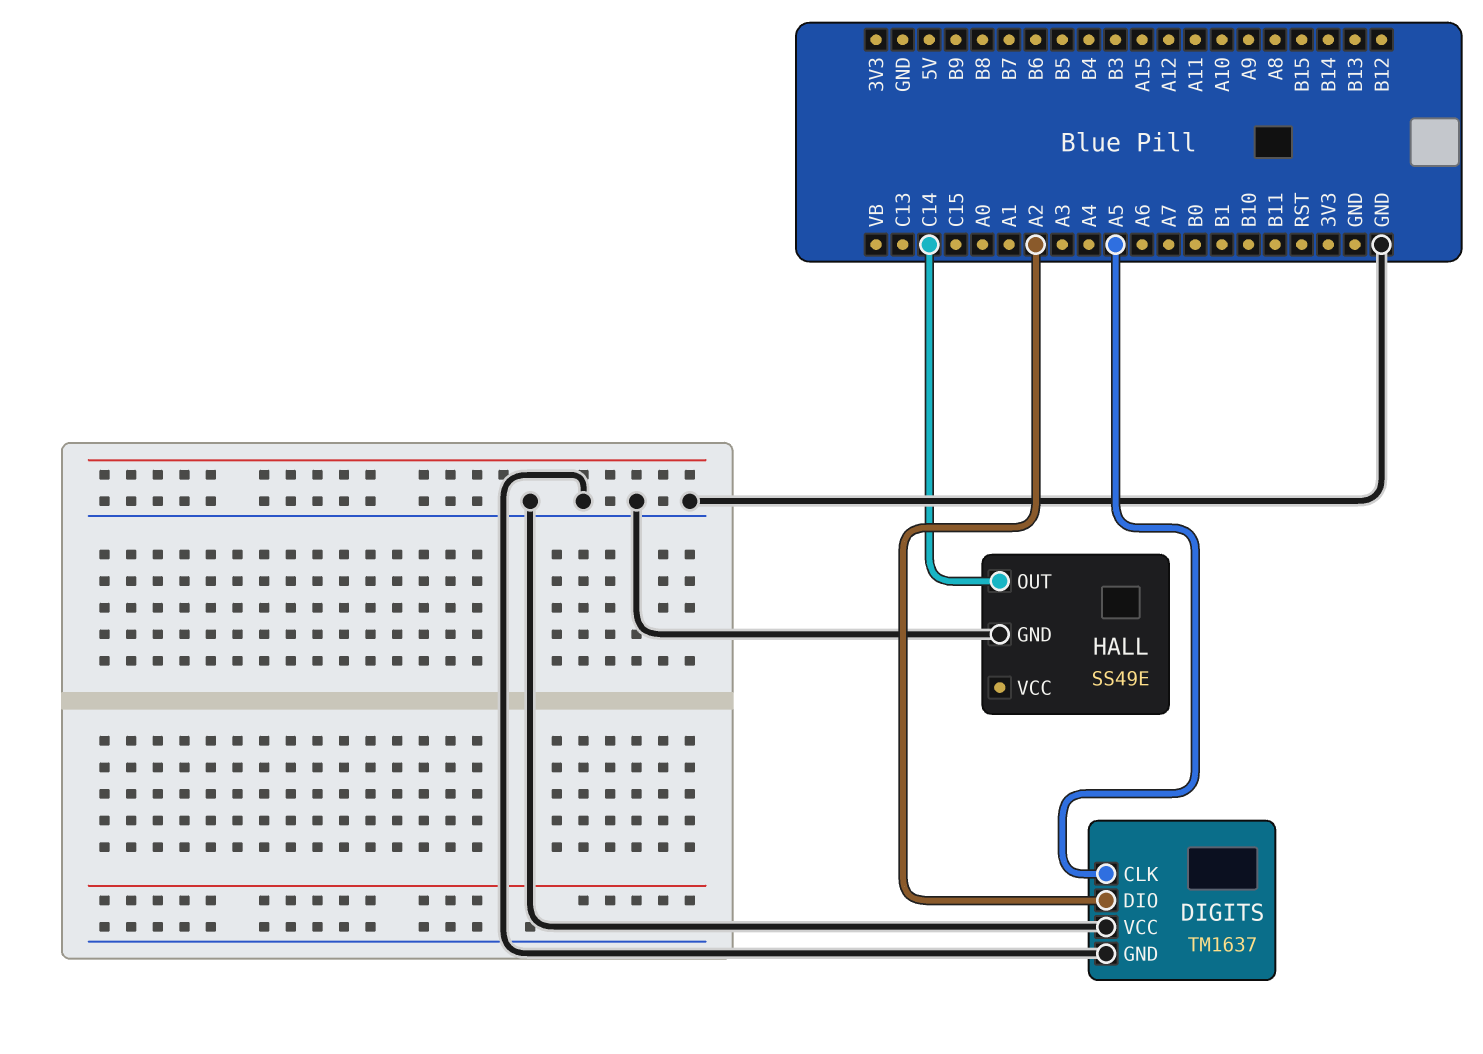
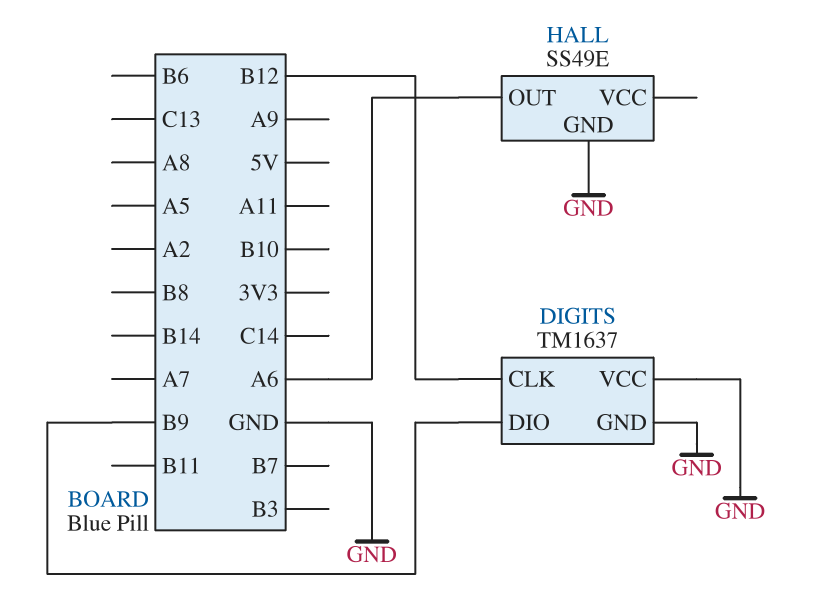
DIGITS pin CLK: A5 -> B12
DIGITS pin DIO: A2 -> B9
HALL pin OUT: C14 -> A6

